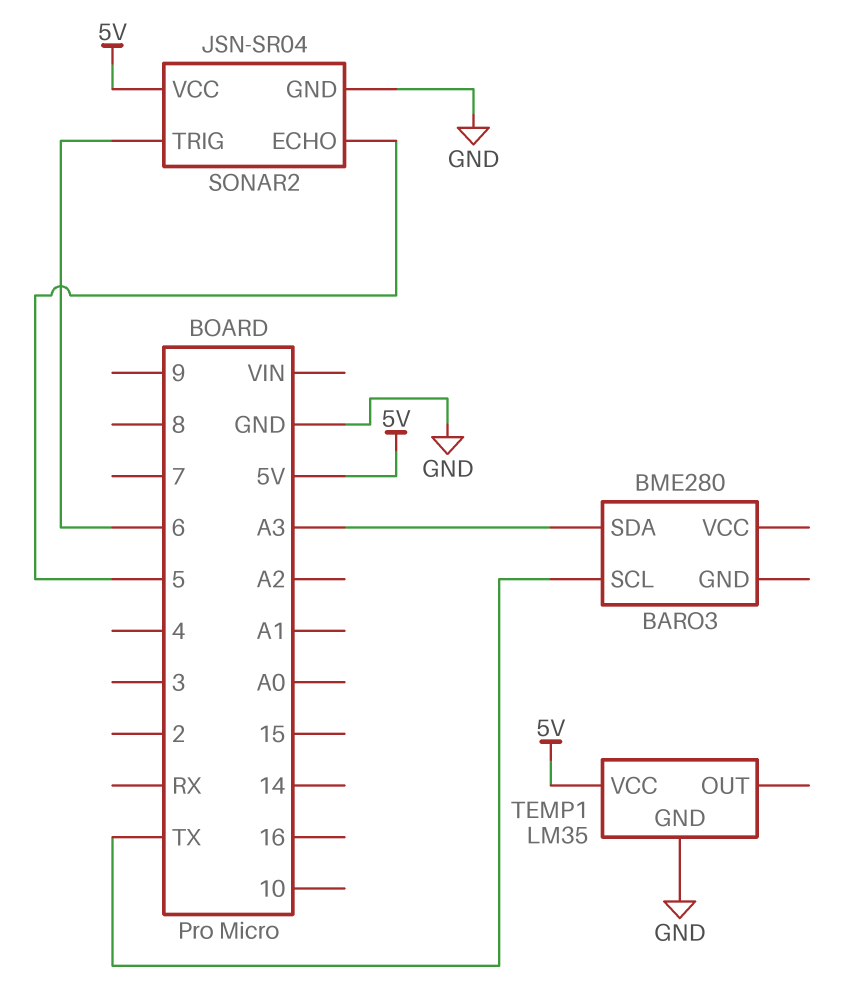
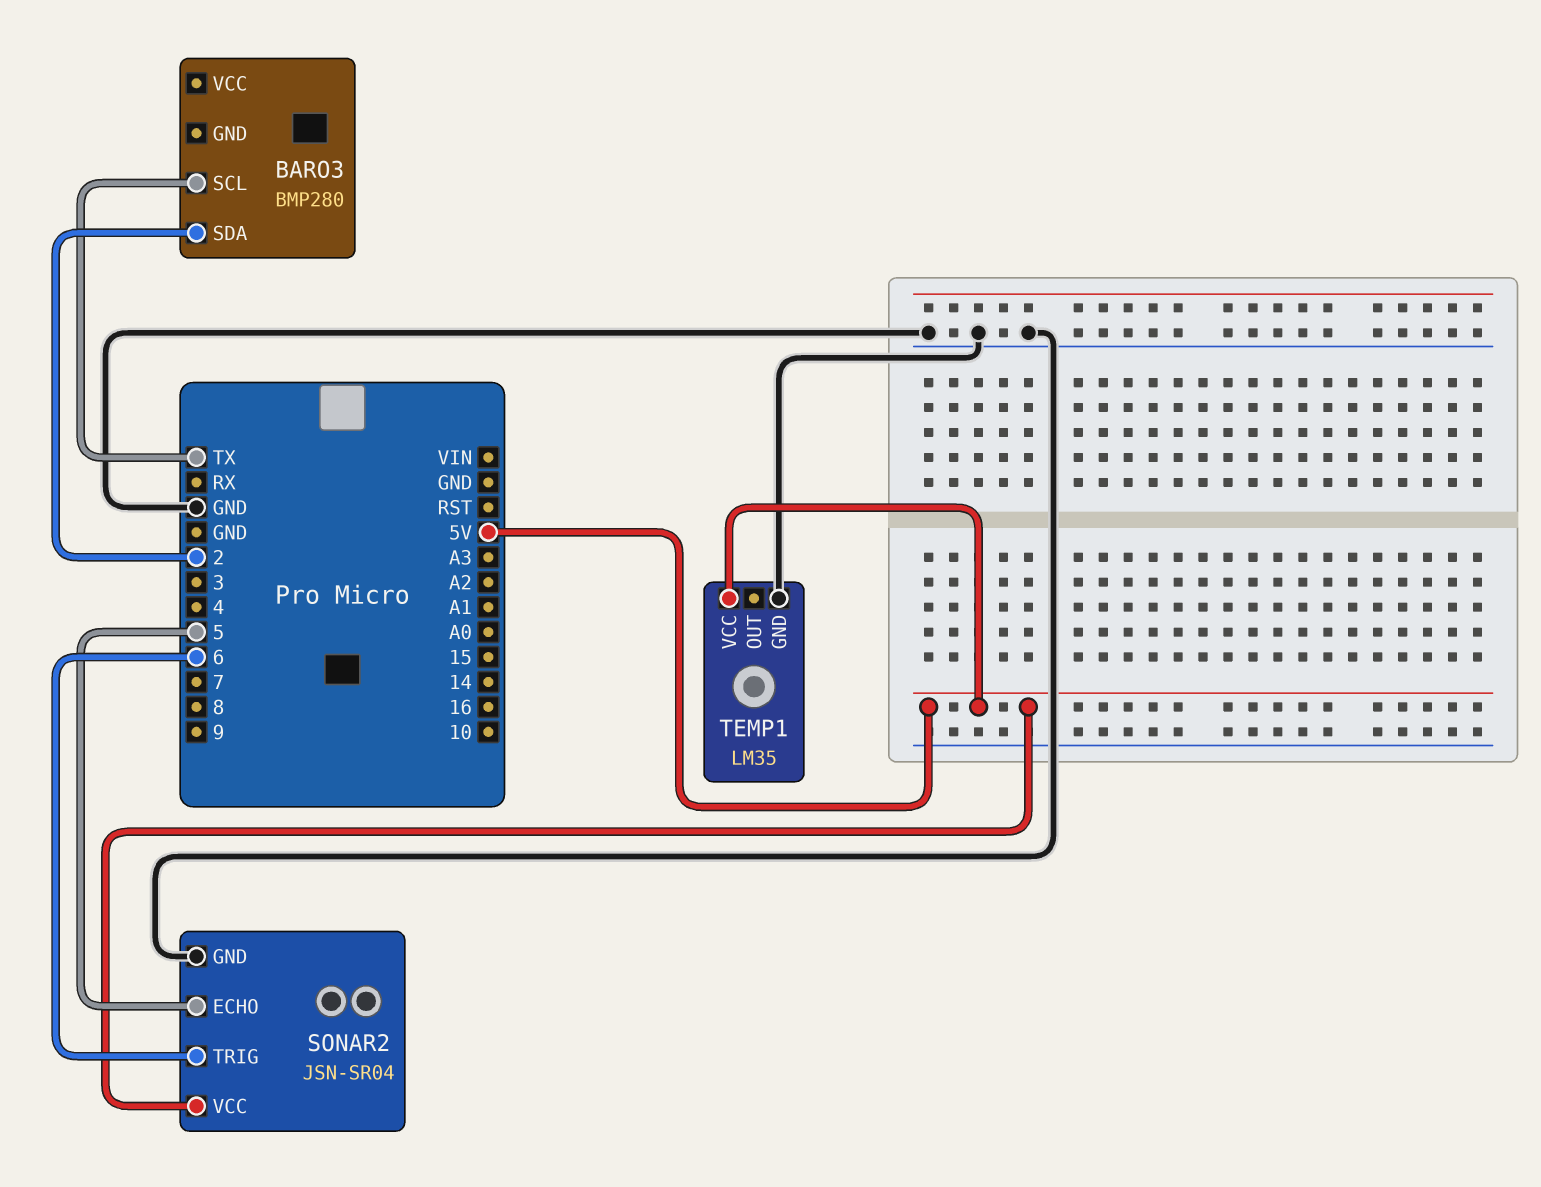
BARO3: BME280 -> BMP280
BARO3 pin SDA: A3 -> 2

